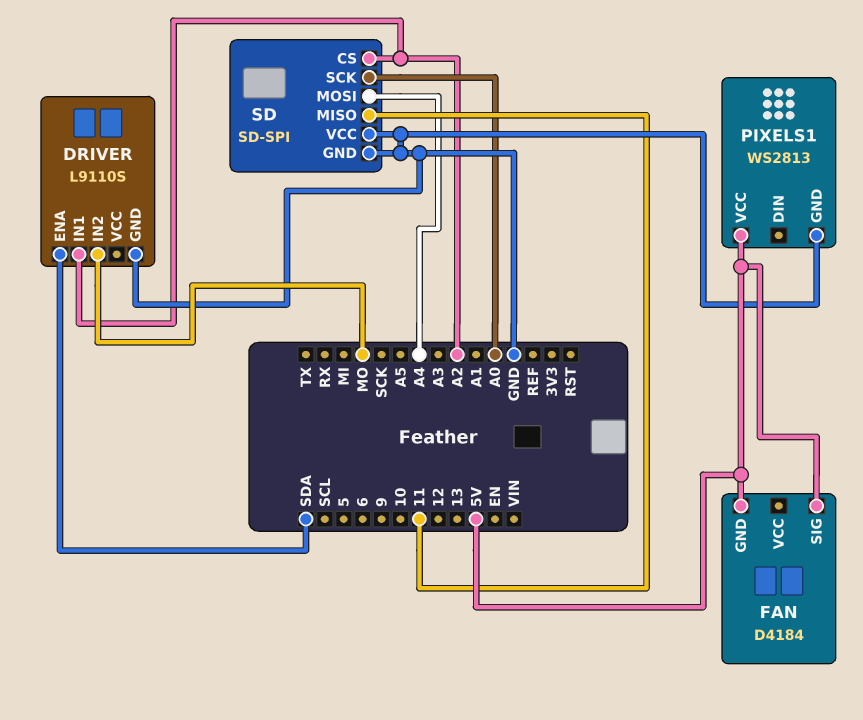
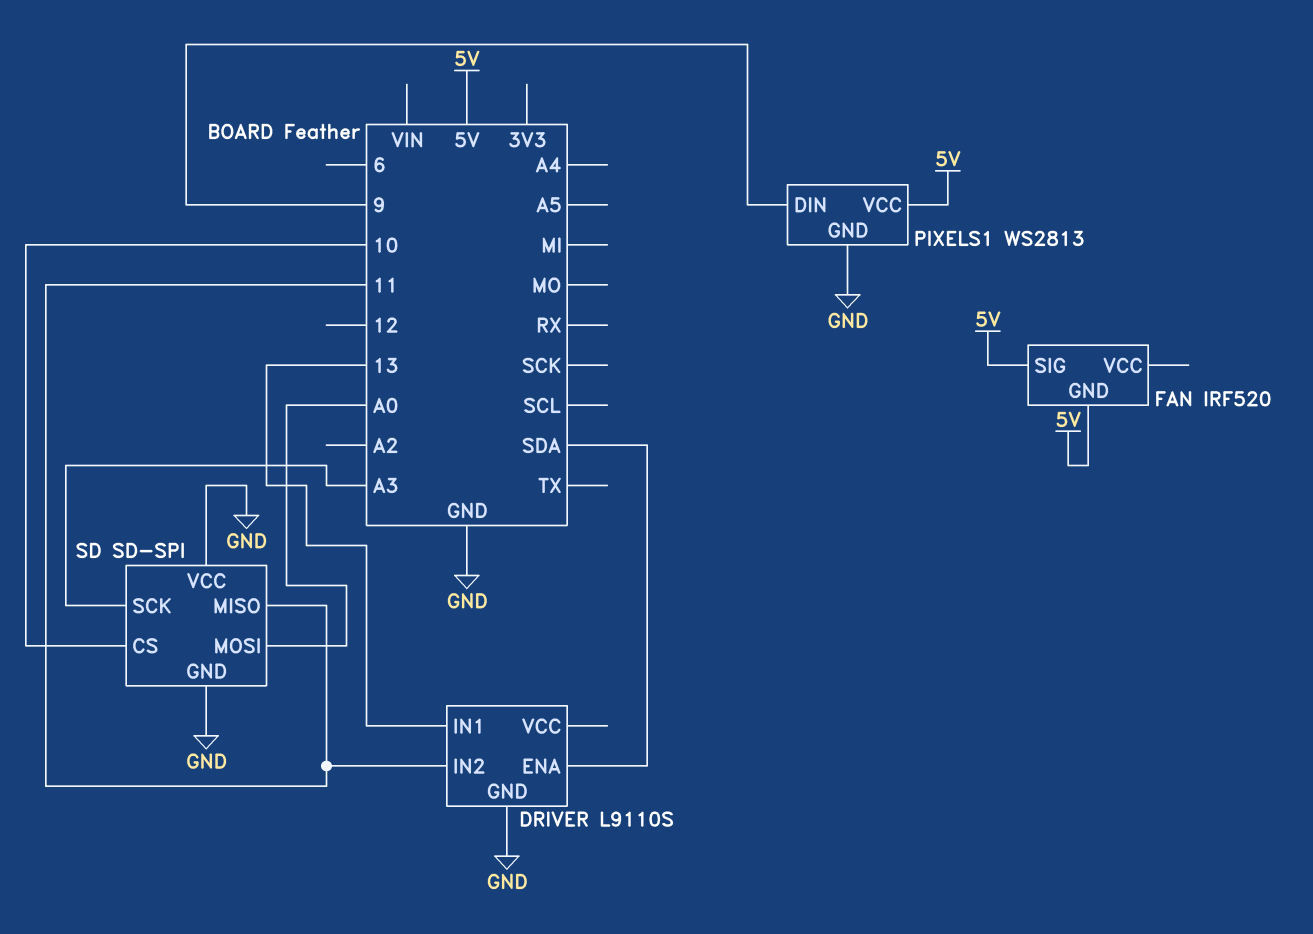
DRIVER pin IN1: A2 -> 13
DRIVER pin IN2: MO -> 11
FAN: D4184 -> IRF520
PIXELS1 pin DIN: none -> 9
SD pin CS: A2 -> 10
SD pin MOSI: A4 -> A0
SD pin SCK: A0 -> A3

